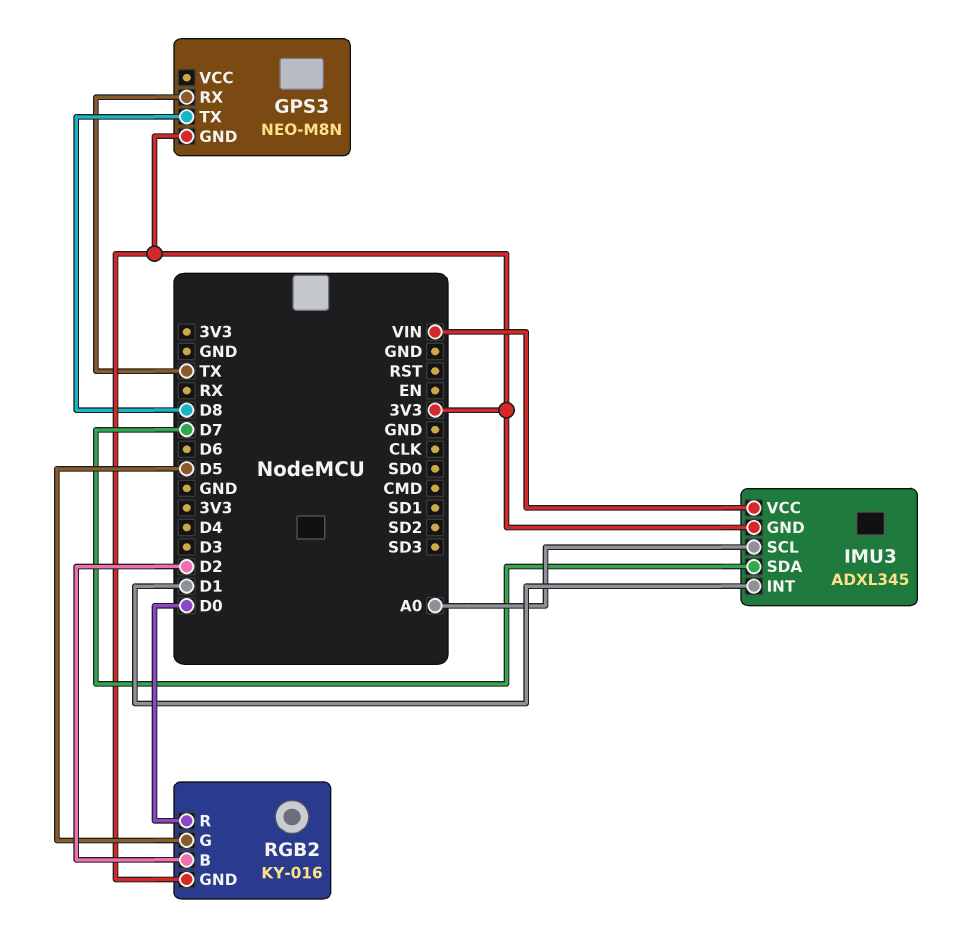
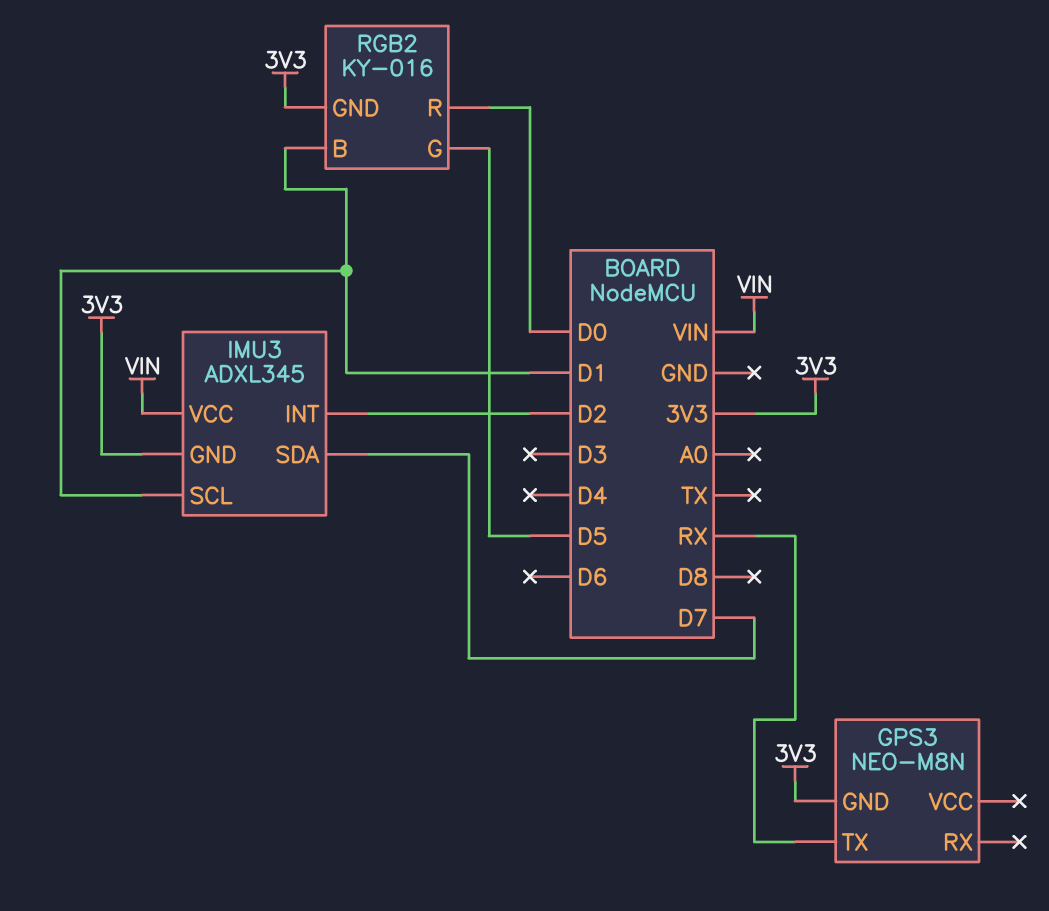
GPS3 pin RX: TX -> none
GPS3 pin TX: D8 -> RX
IMU3 pin INT: D1 -> D2
IMU3 pin SCL: A0 -> D1
RGB2 pin B: D2 -> D1

